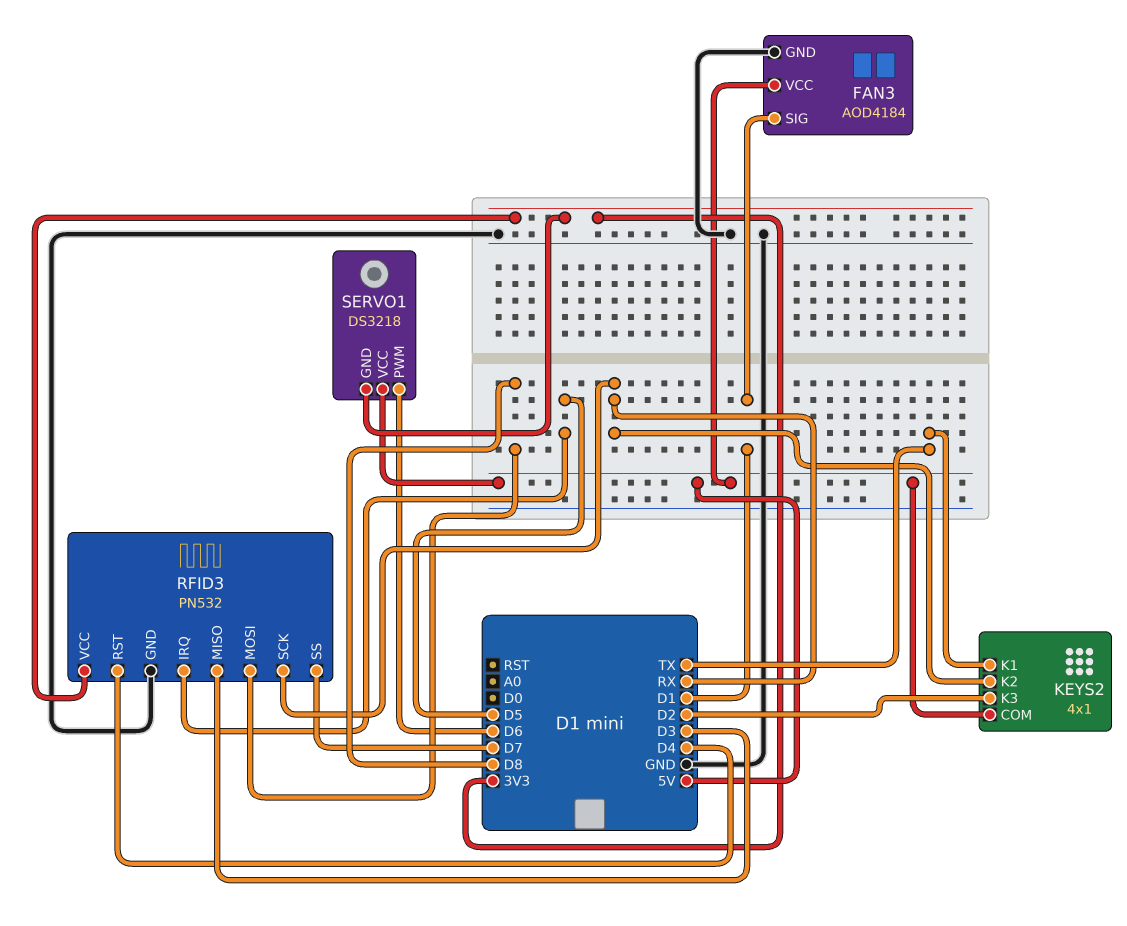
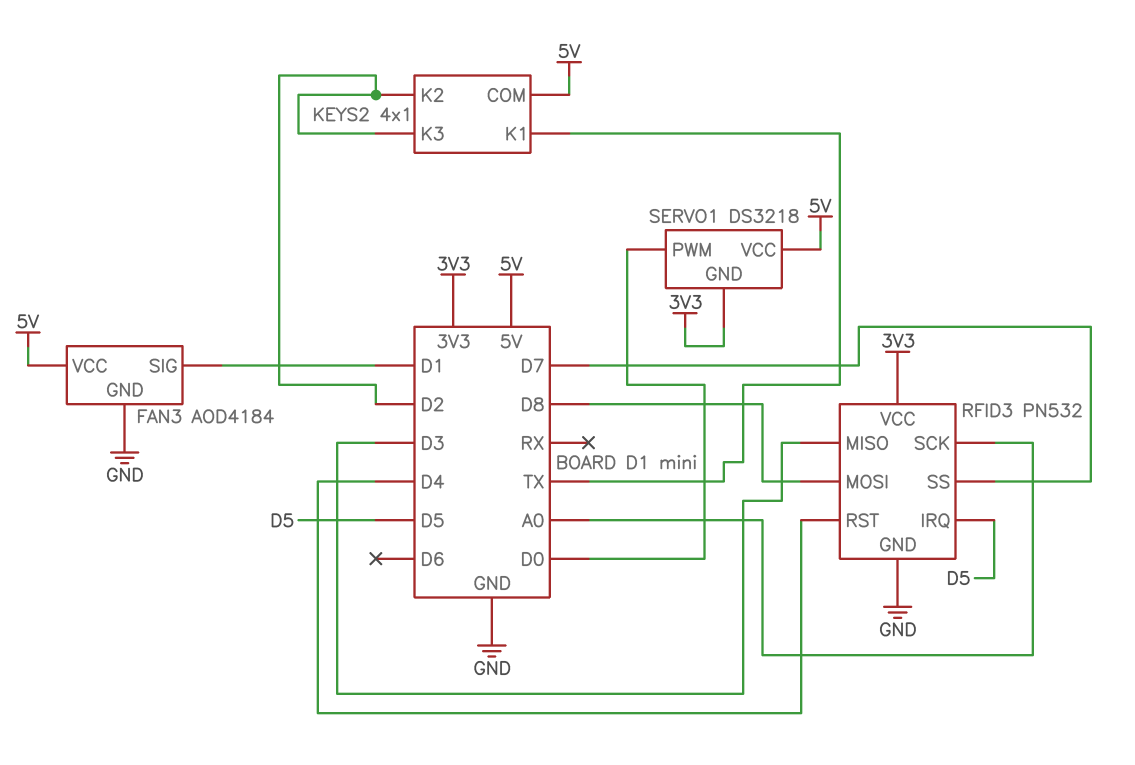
KEYS2 pin K2: RX -> D2
RFID3 pin SCK: RX -> A0
SERVO1 pin PWM: D6 -> D0

